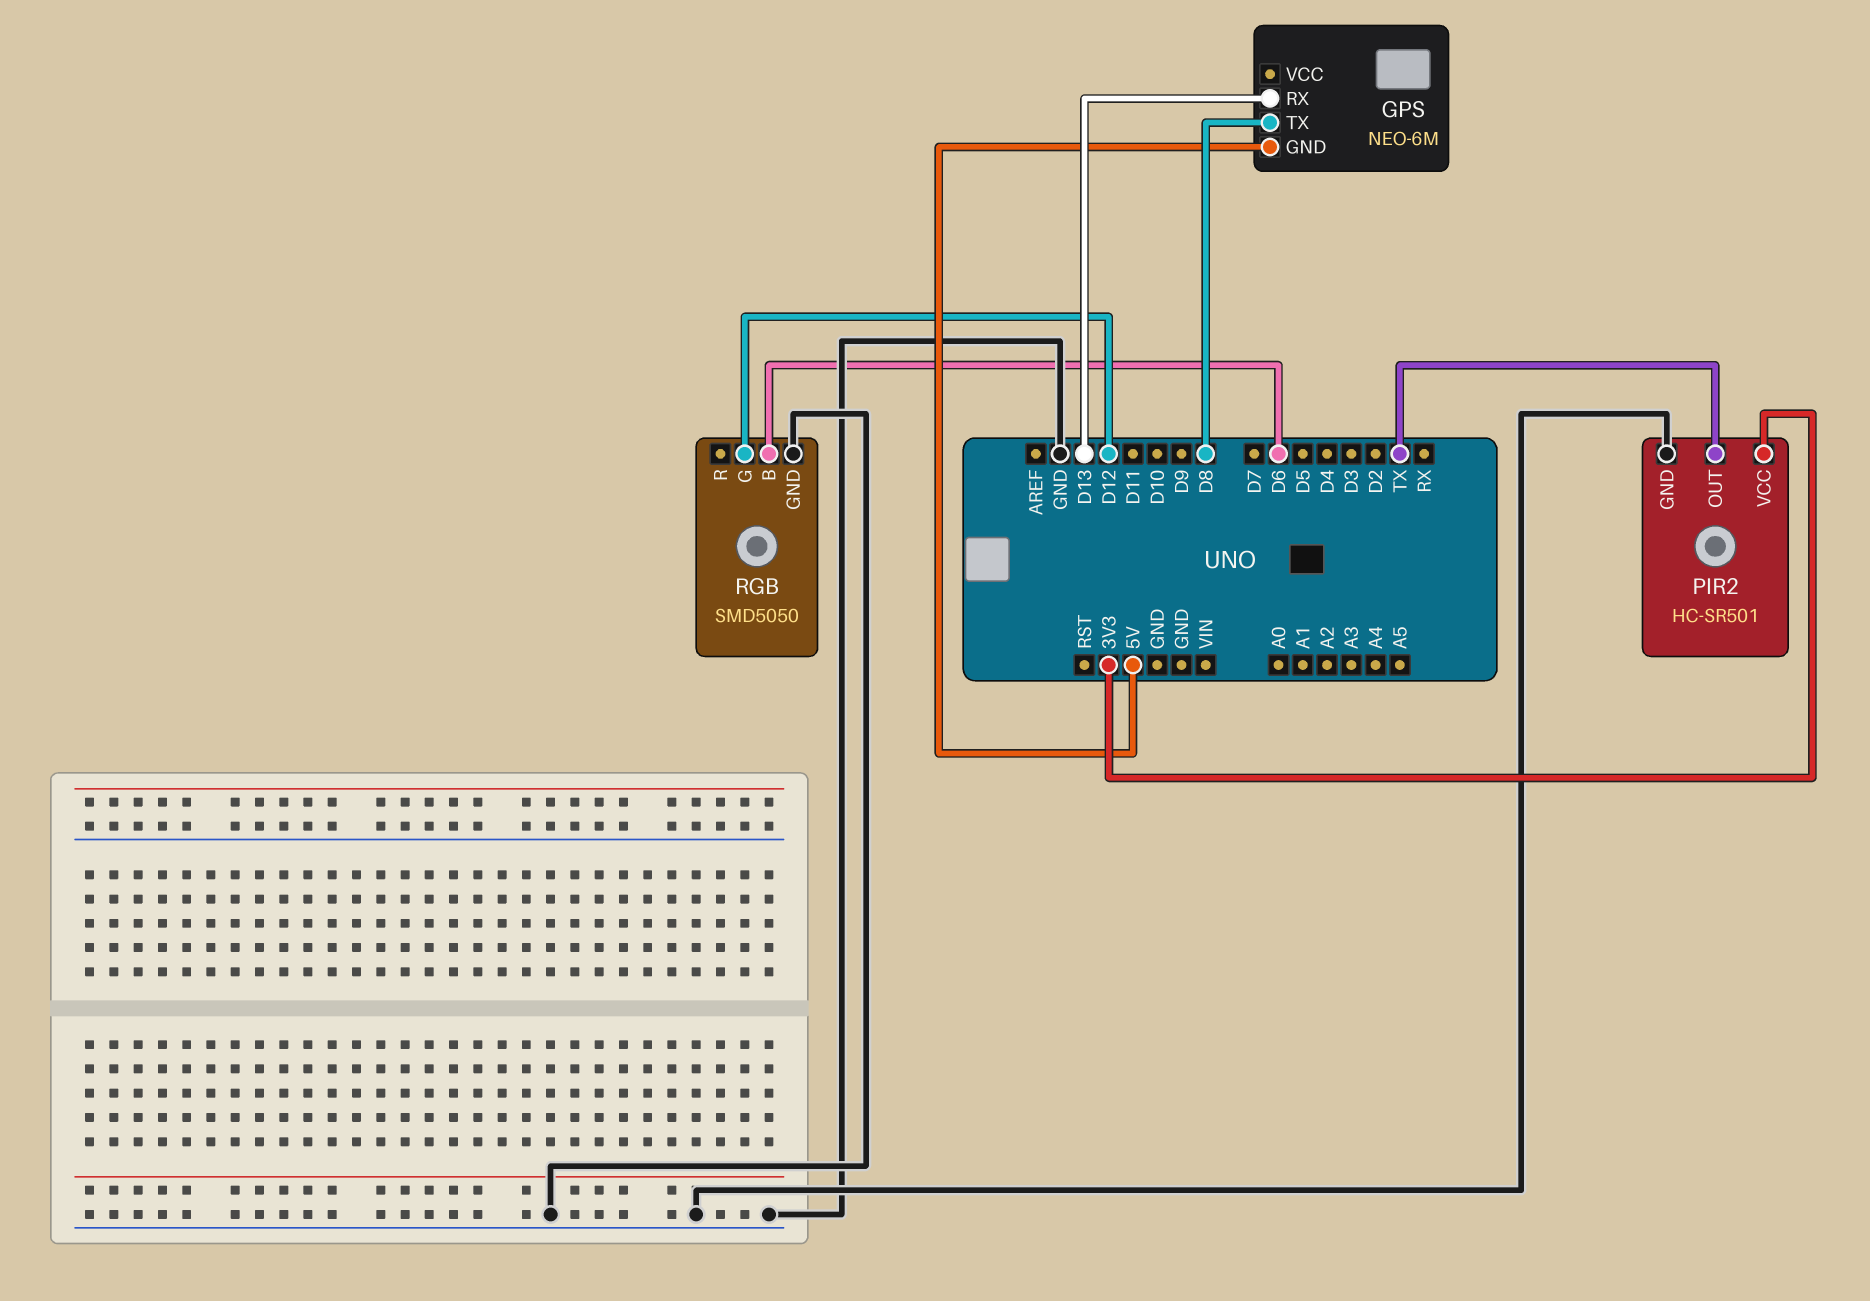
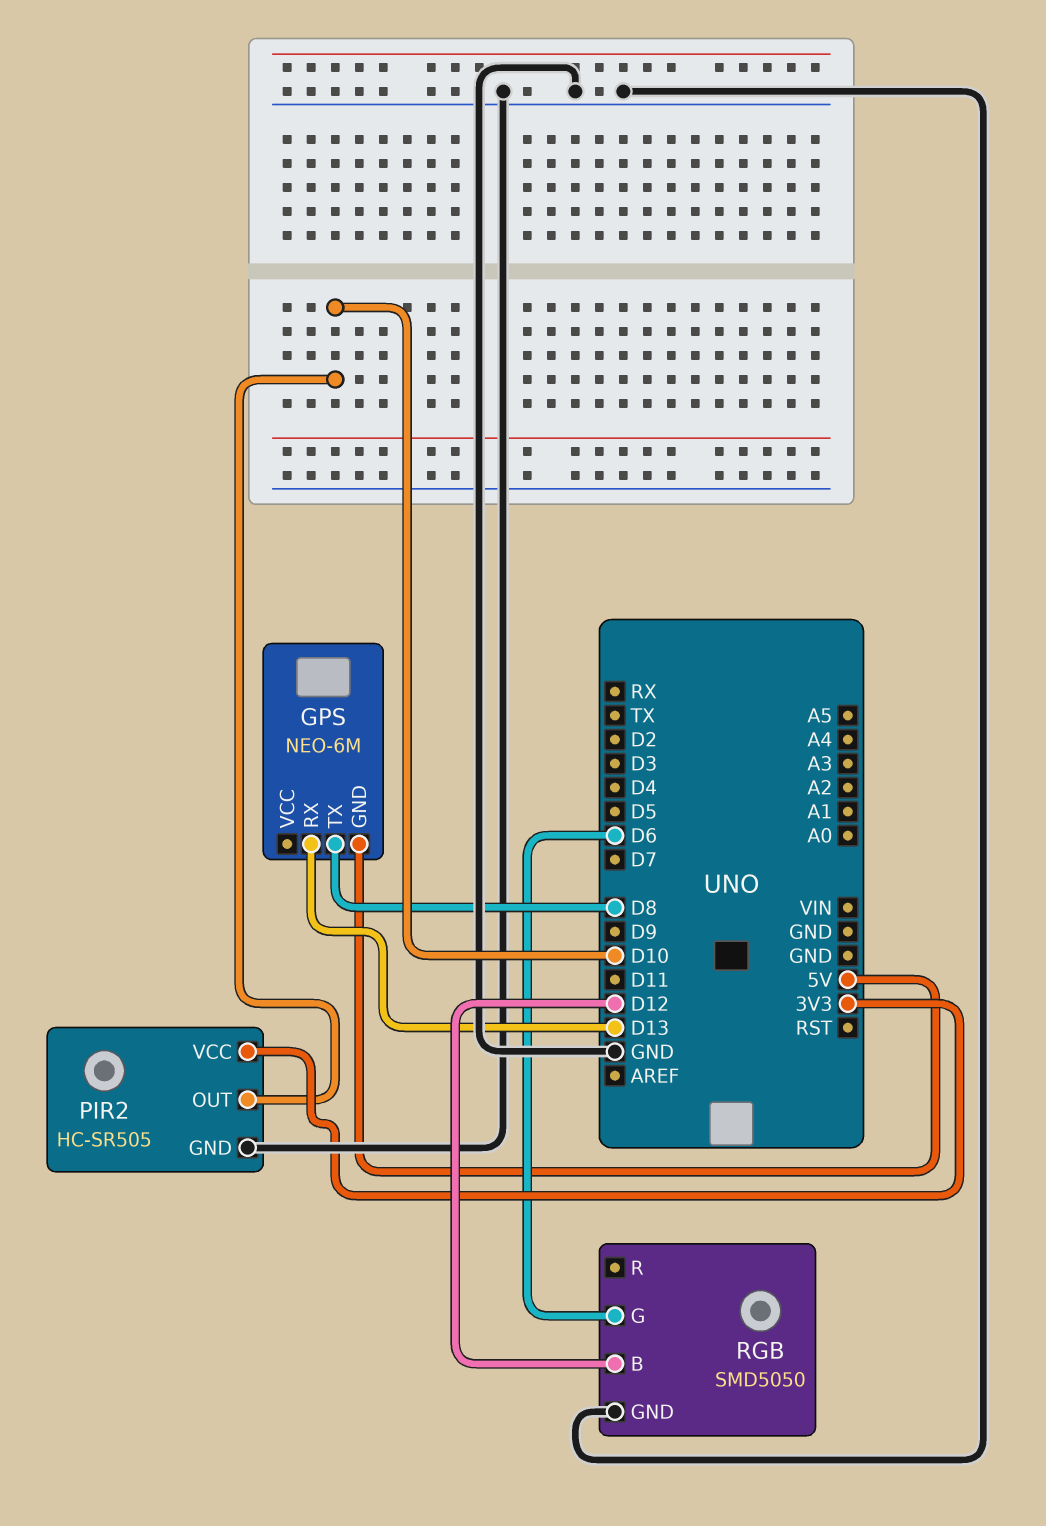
PIR2: HC-SR501 -> HC-SR505
PIR2 pin OUT: TX -> D10
RGB pin B: D6 -> D12
RGB pin G: D12 -> D6

